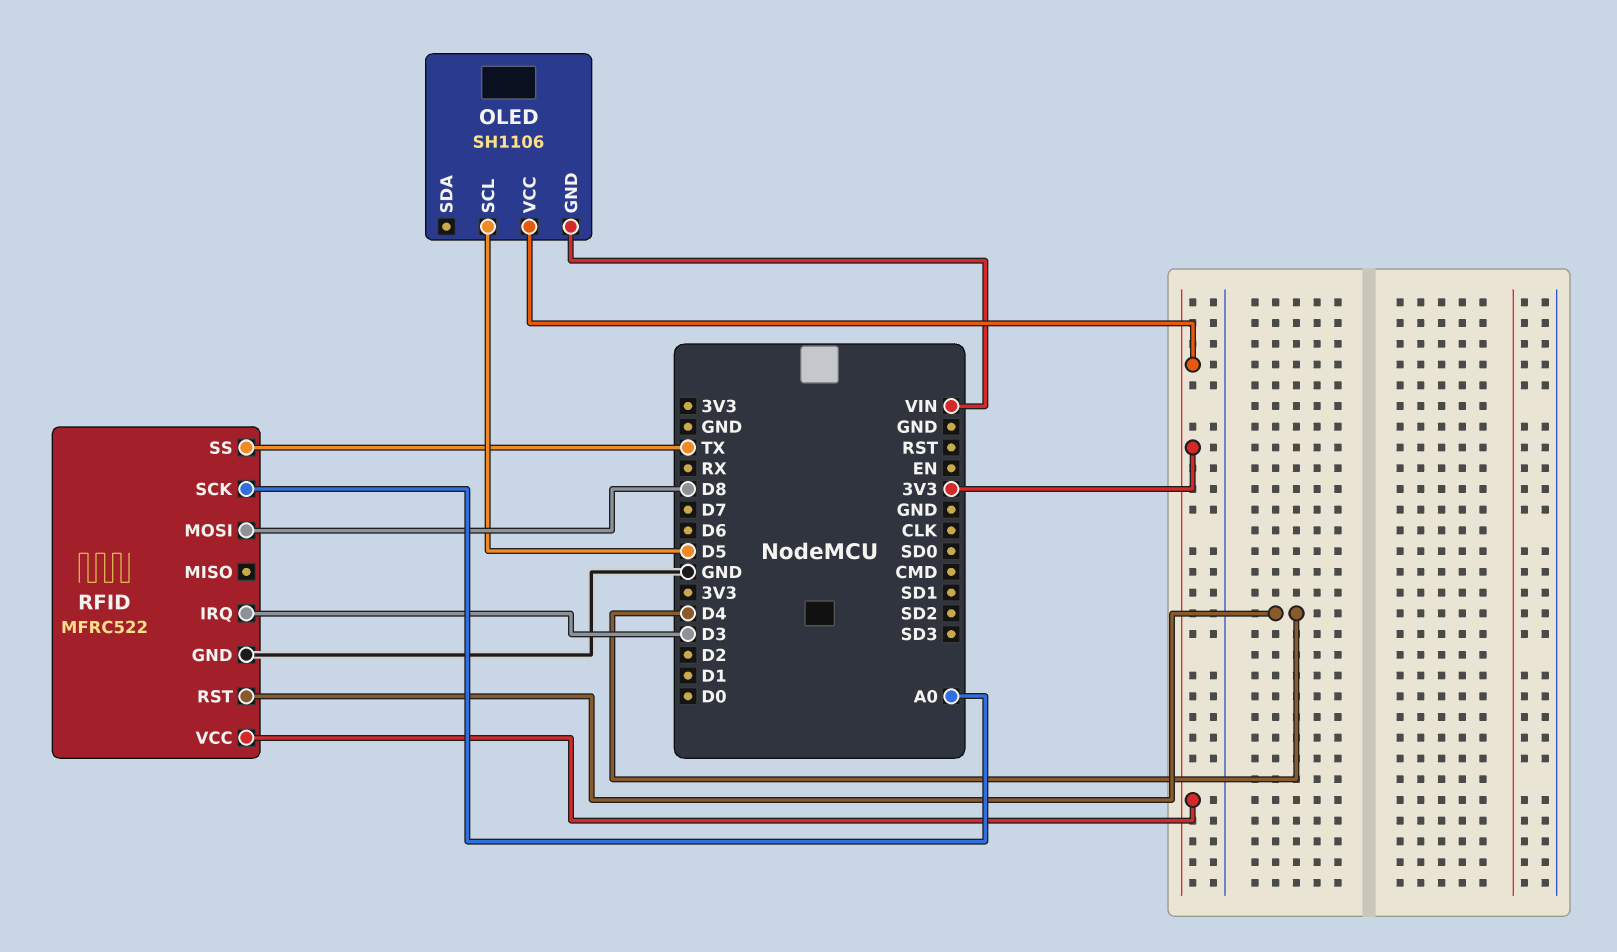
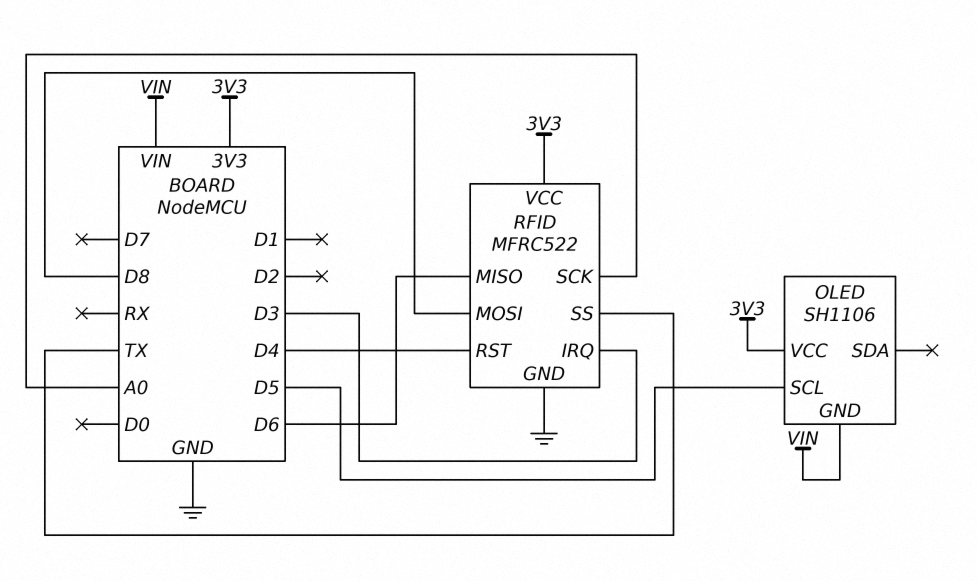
RFID pin MISO: none -> D6

